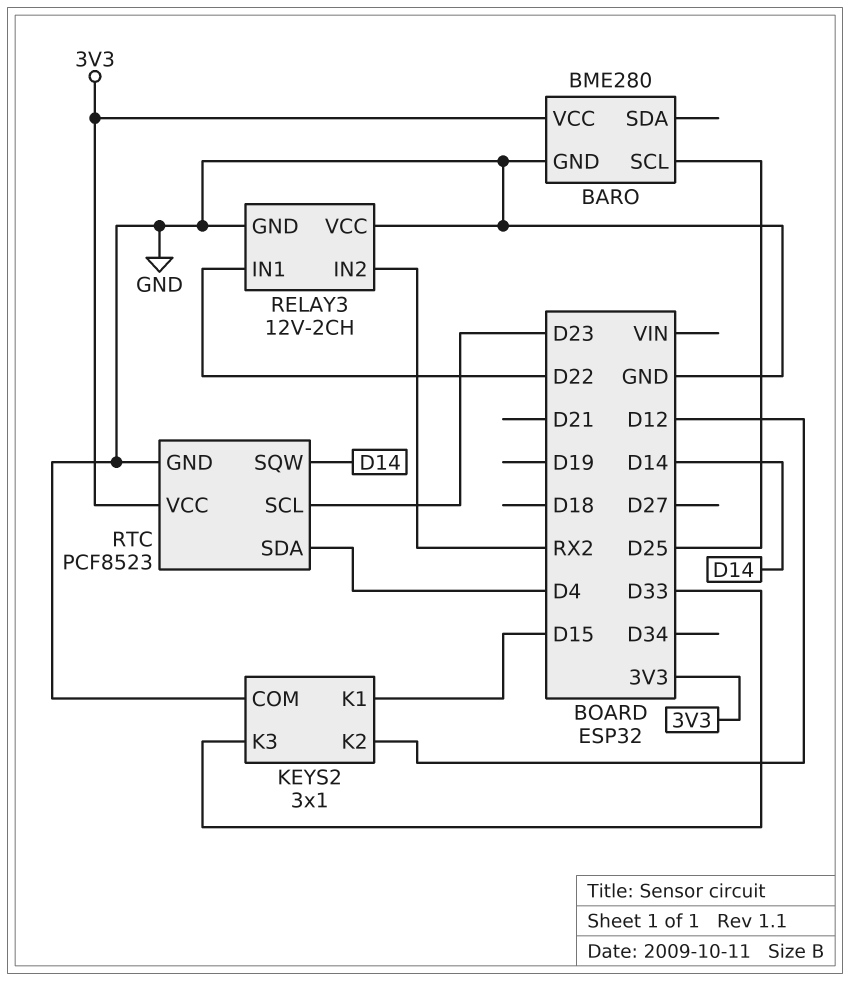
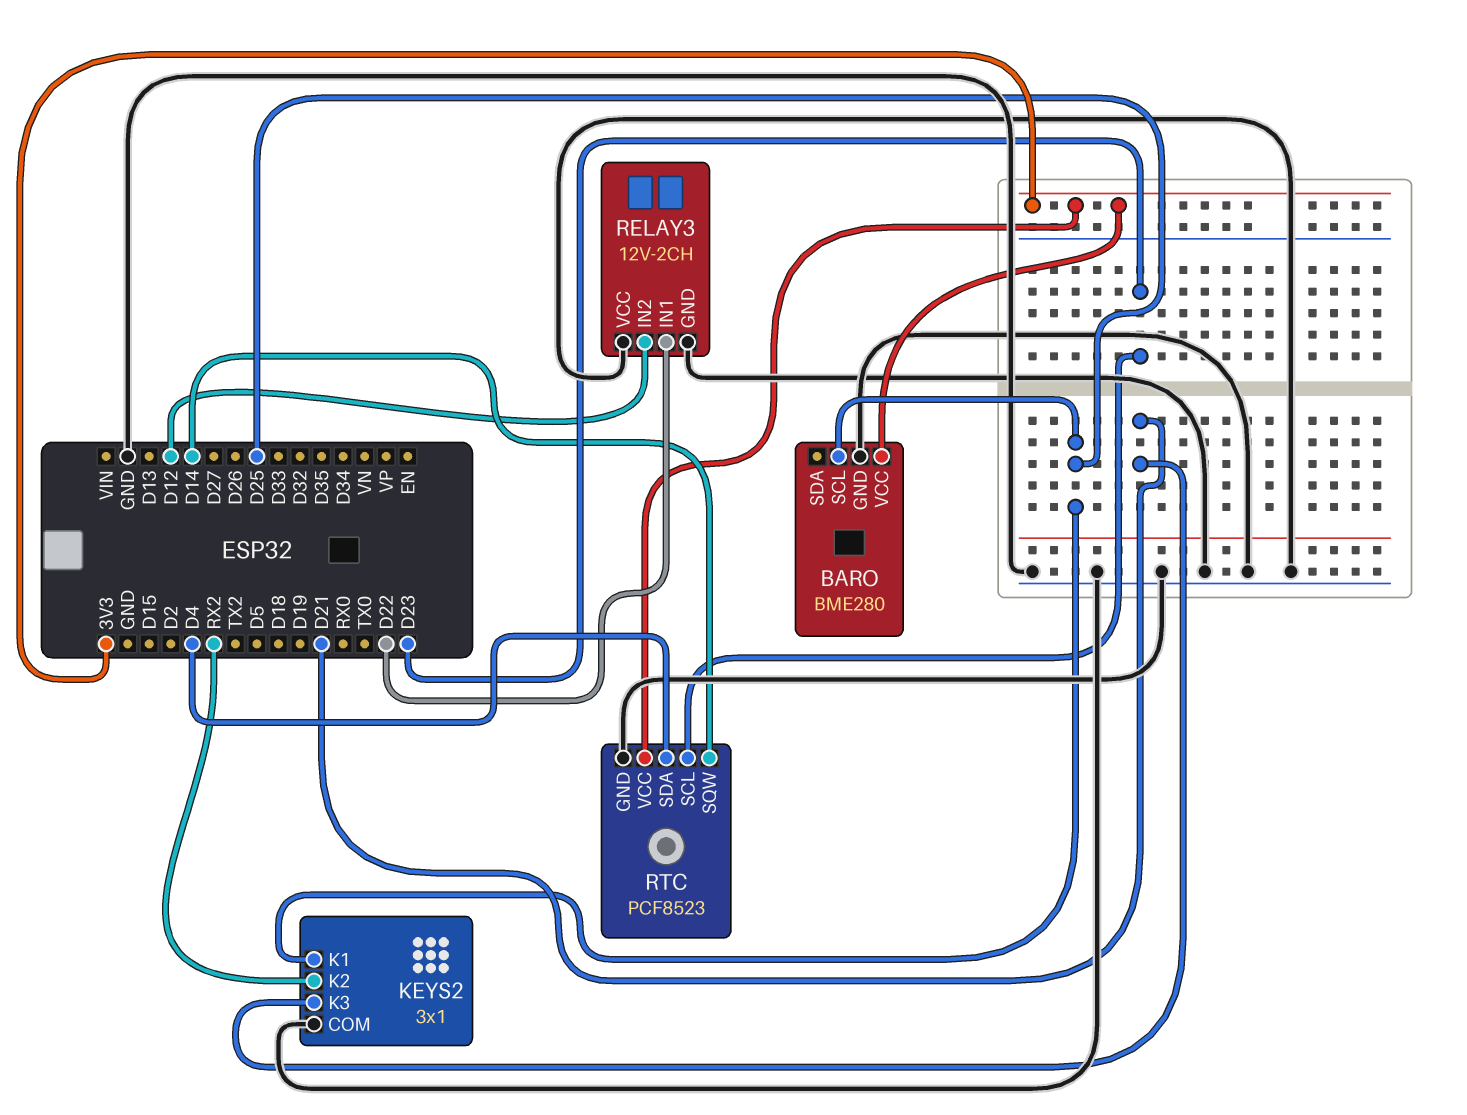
KEYS2 pin K1: D15 -> D25
KEYS2 pin K2: D12 -> RX2
KEYS2 pin K3: D33 -> D21
RELAY3 pin IN2: RX2 -> D12

